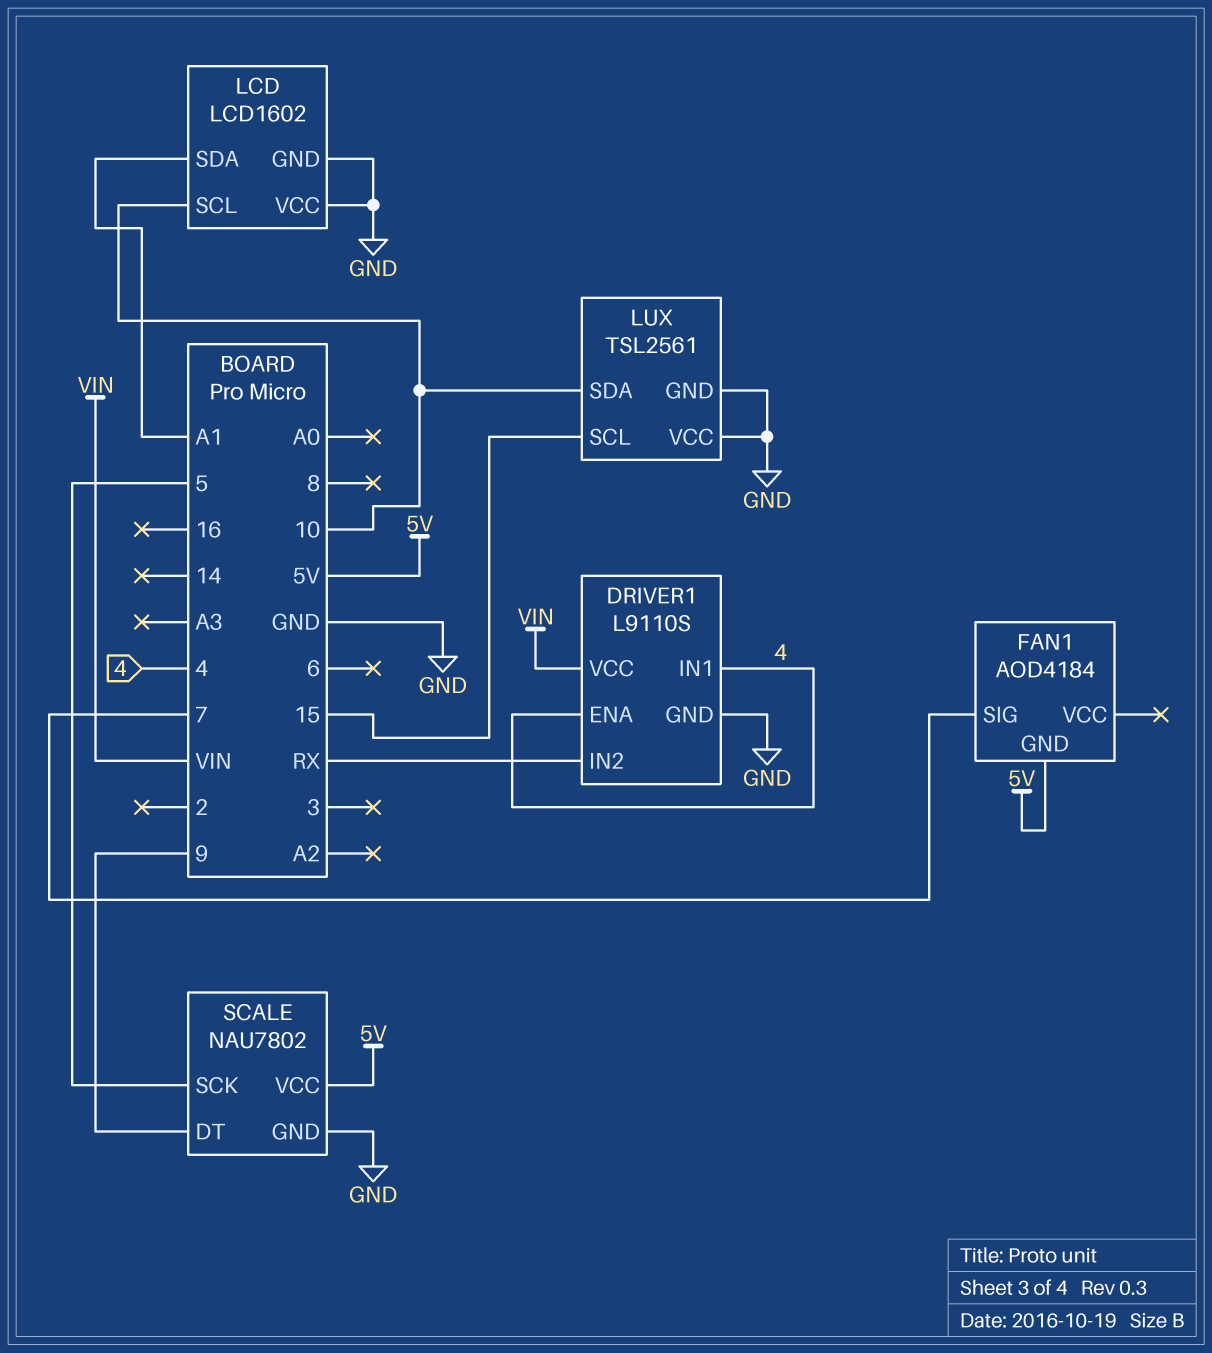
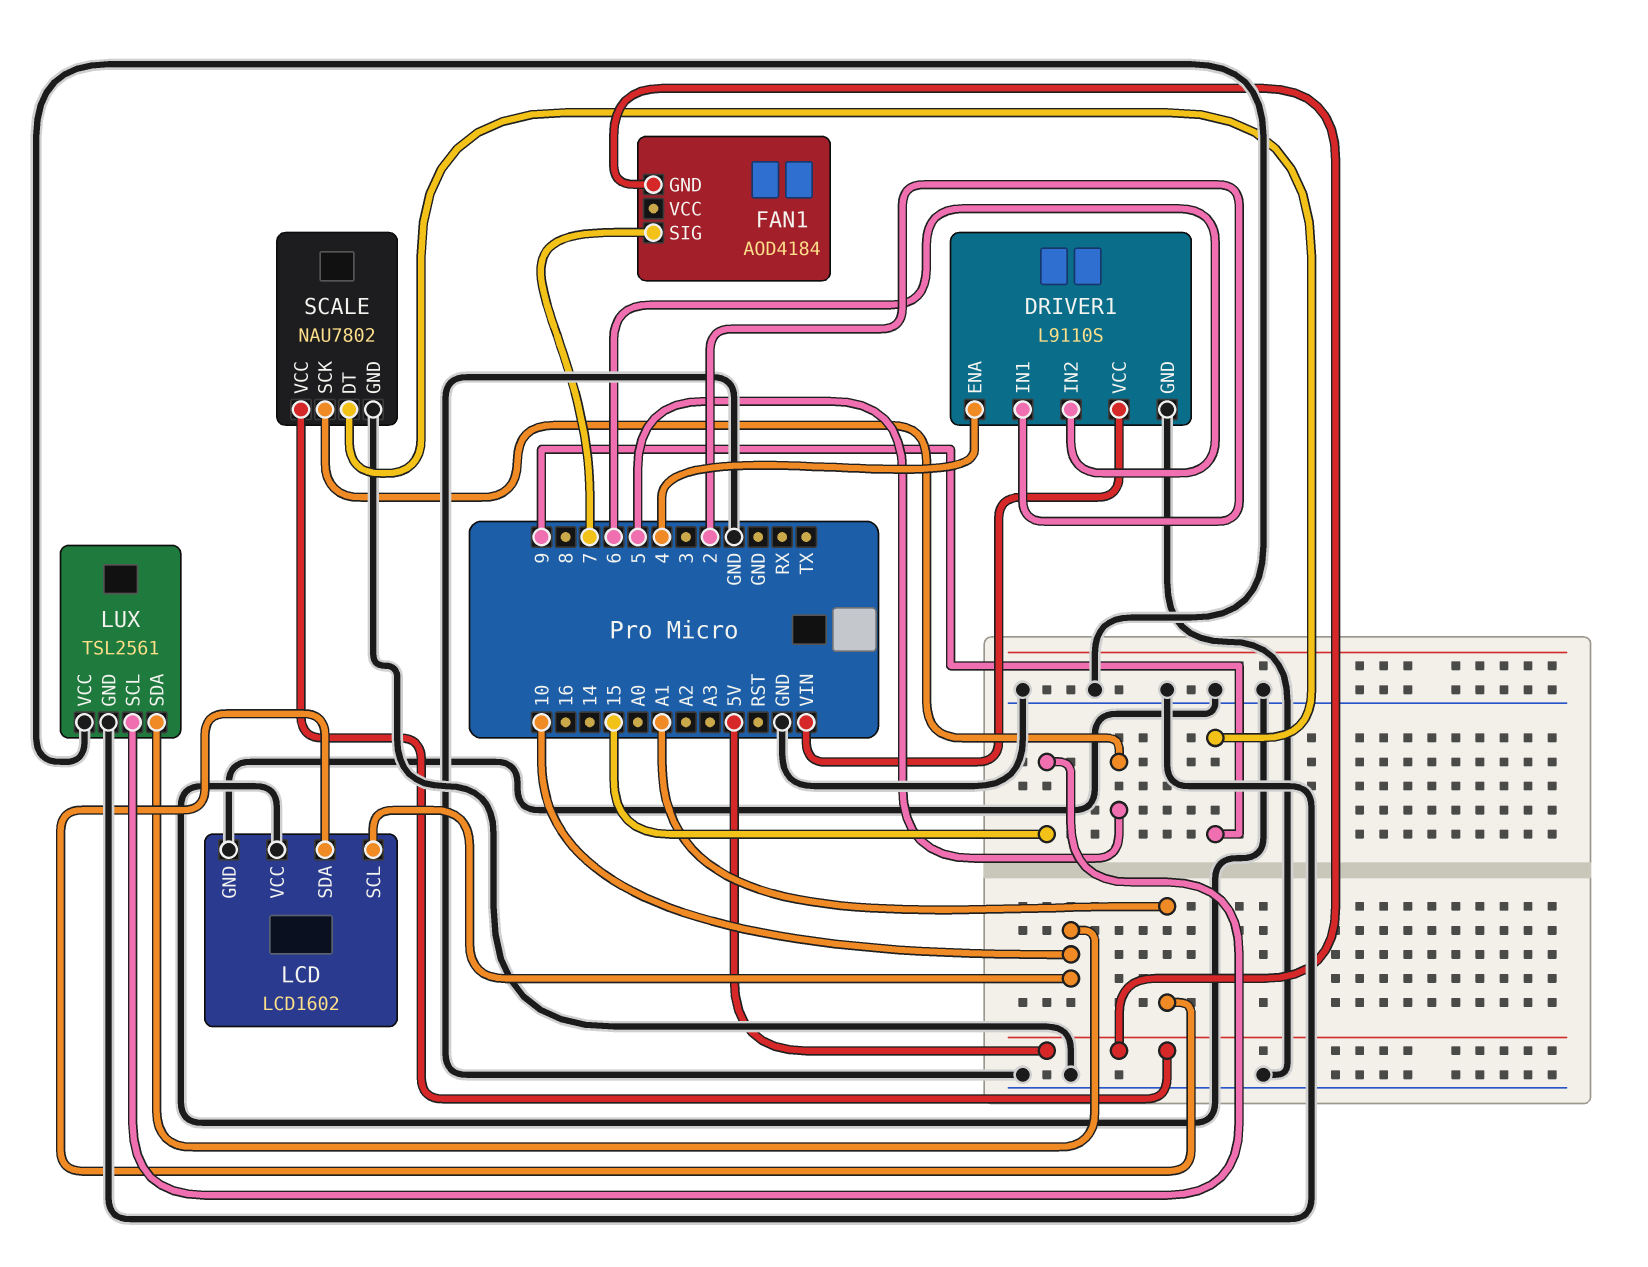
DRIVER1 pin IN1: 4 -> 2
DRIVER1 pin IN2: RX -> 6

